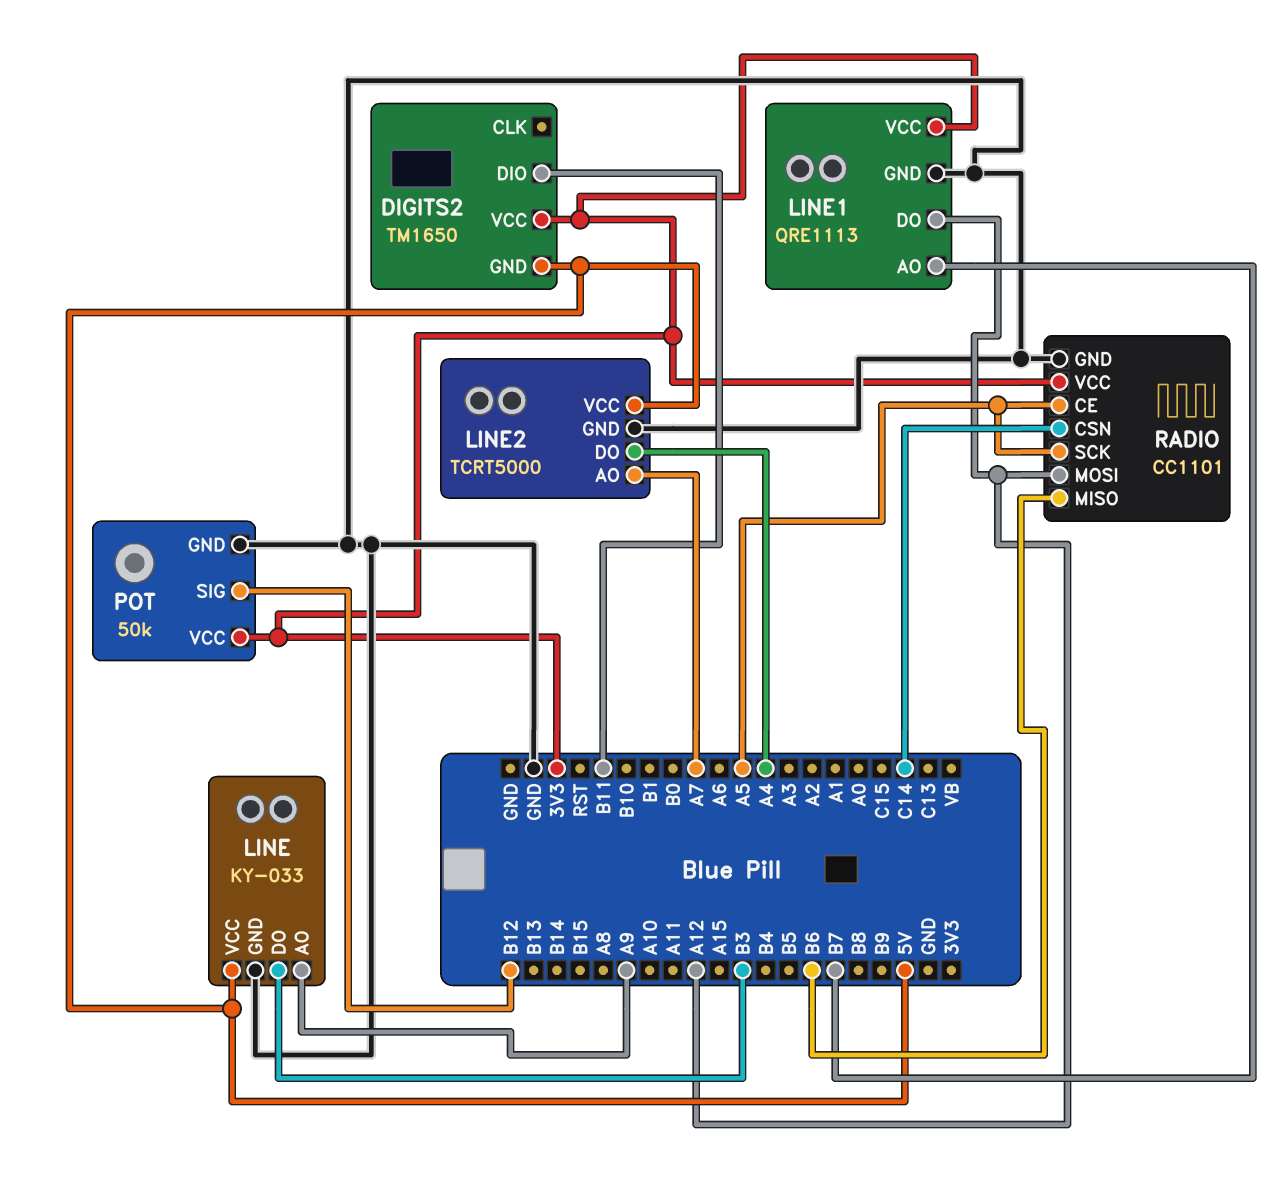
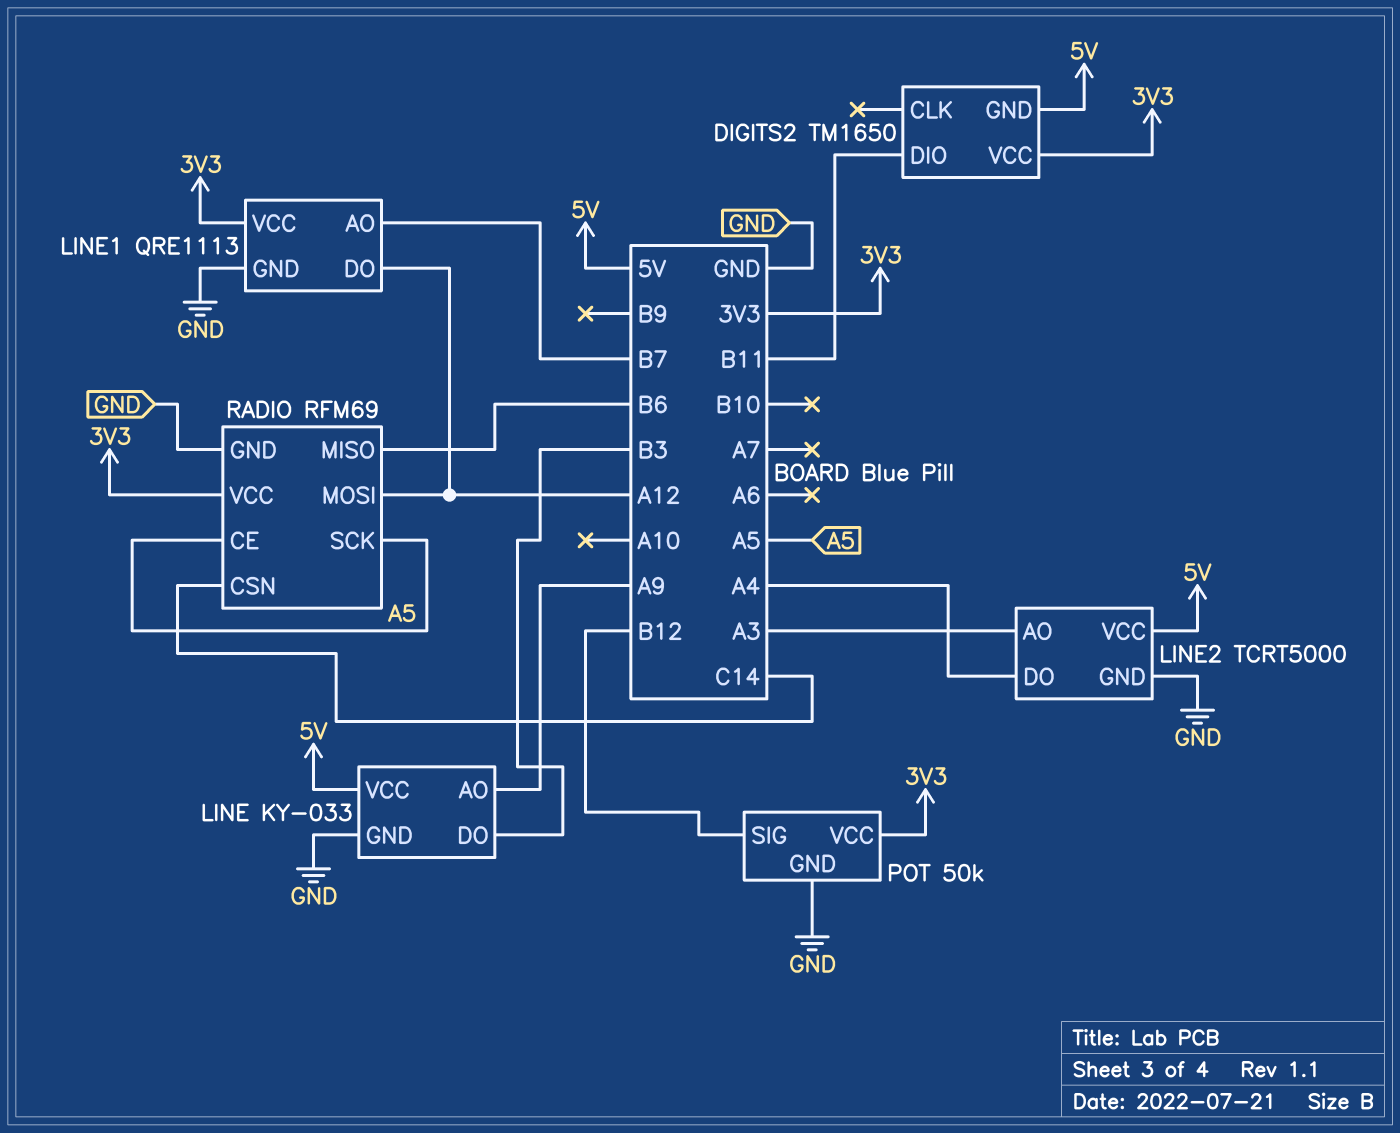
LINE2 pin AO: A7 -> A3
RADIO: CC1101 -> RFM69

